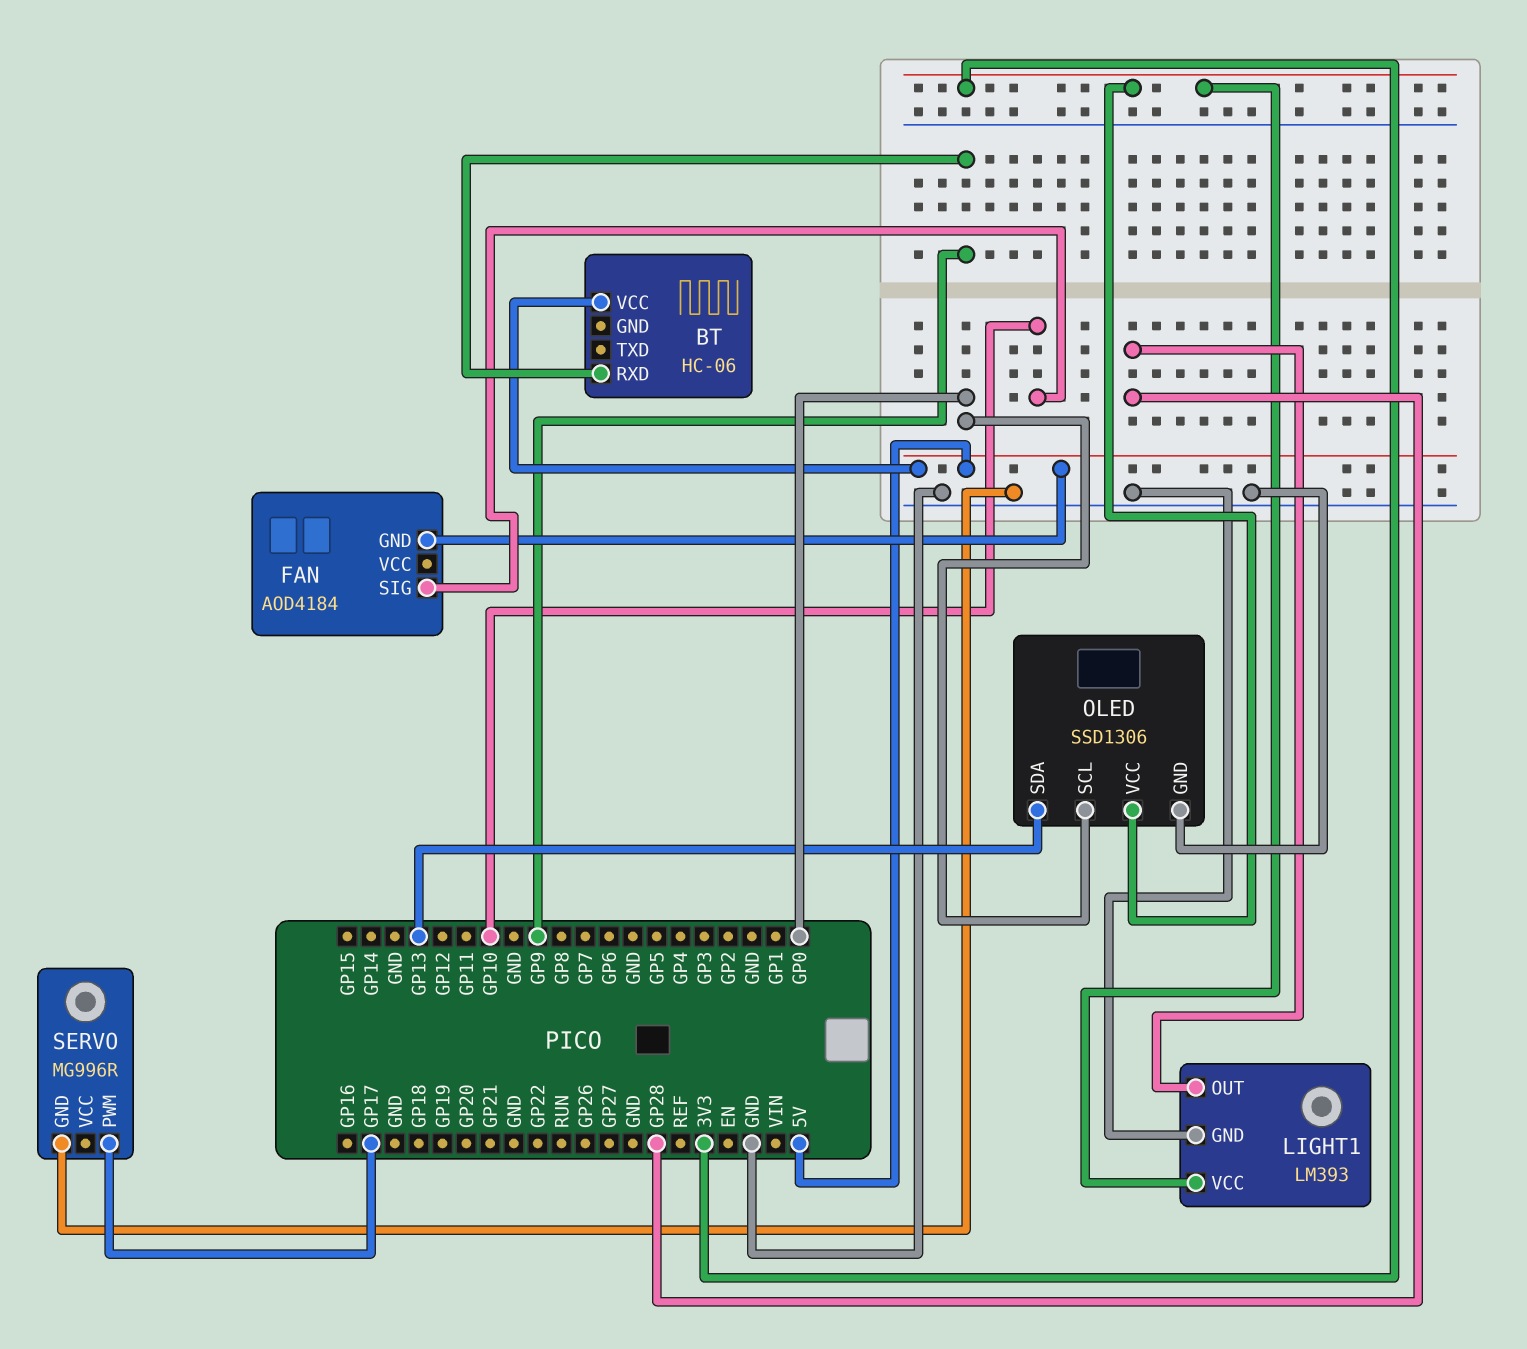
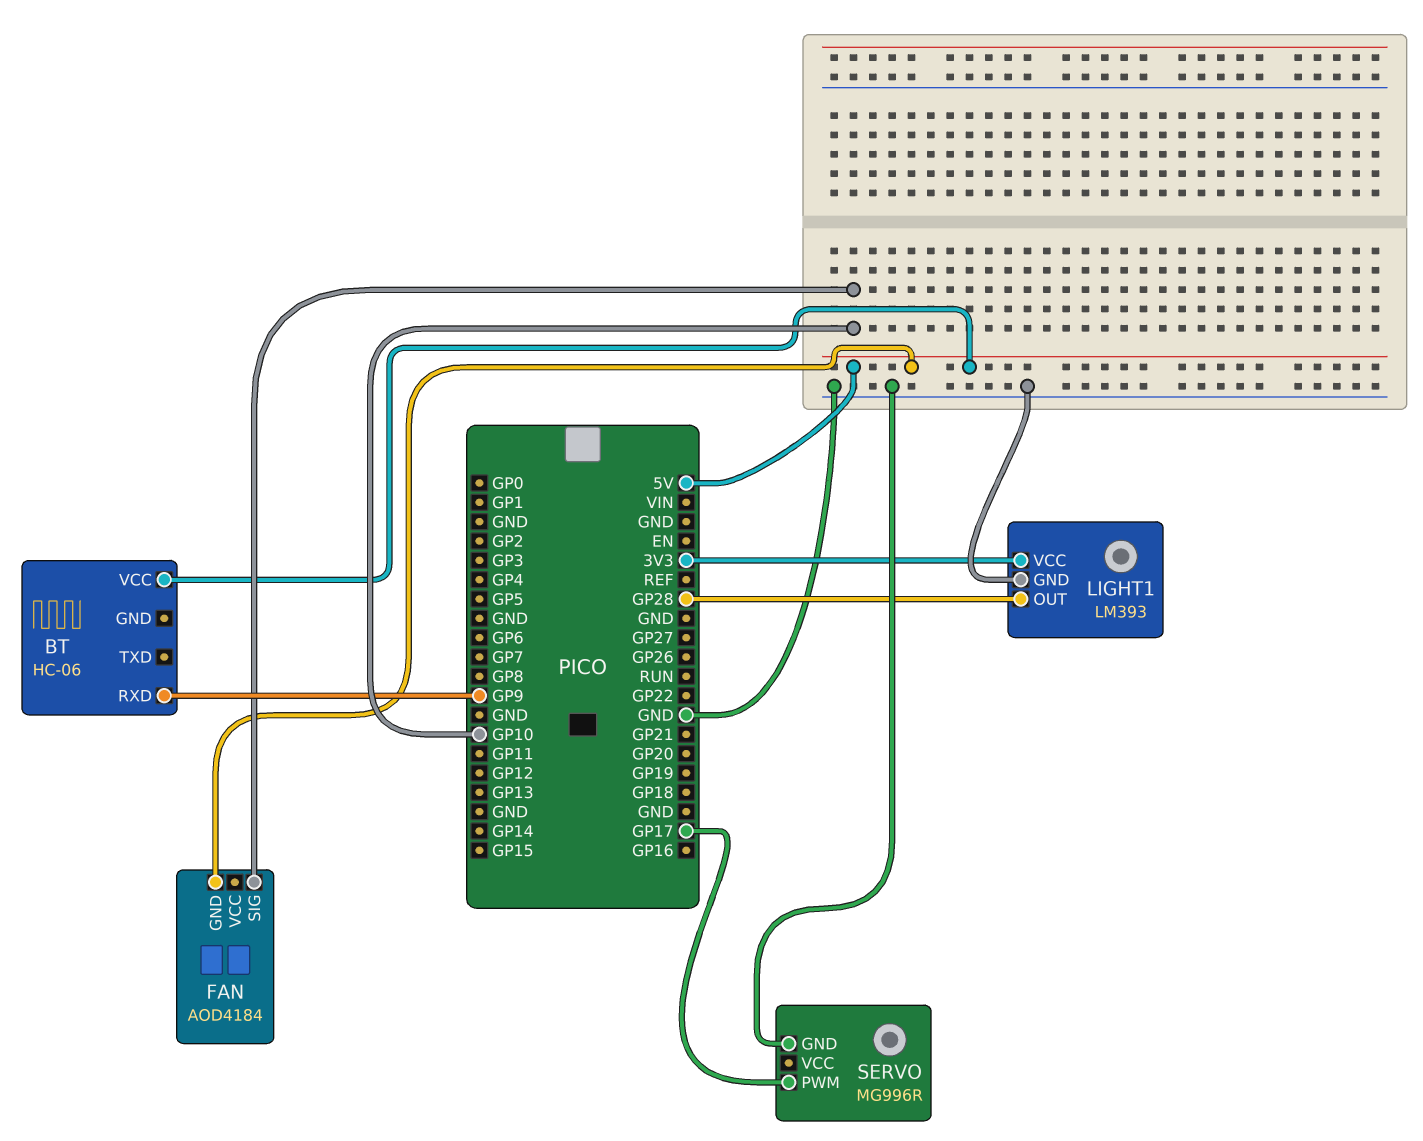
OLED: SSD1306 -> none
OLED pin GND: GND -> none
OLED pin SCL: GP0 -> none
OLED pin SDA: GP13 -> none
OLED pin VCC: 3V3 -> none

